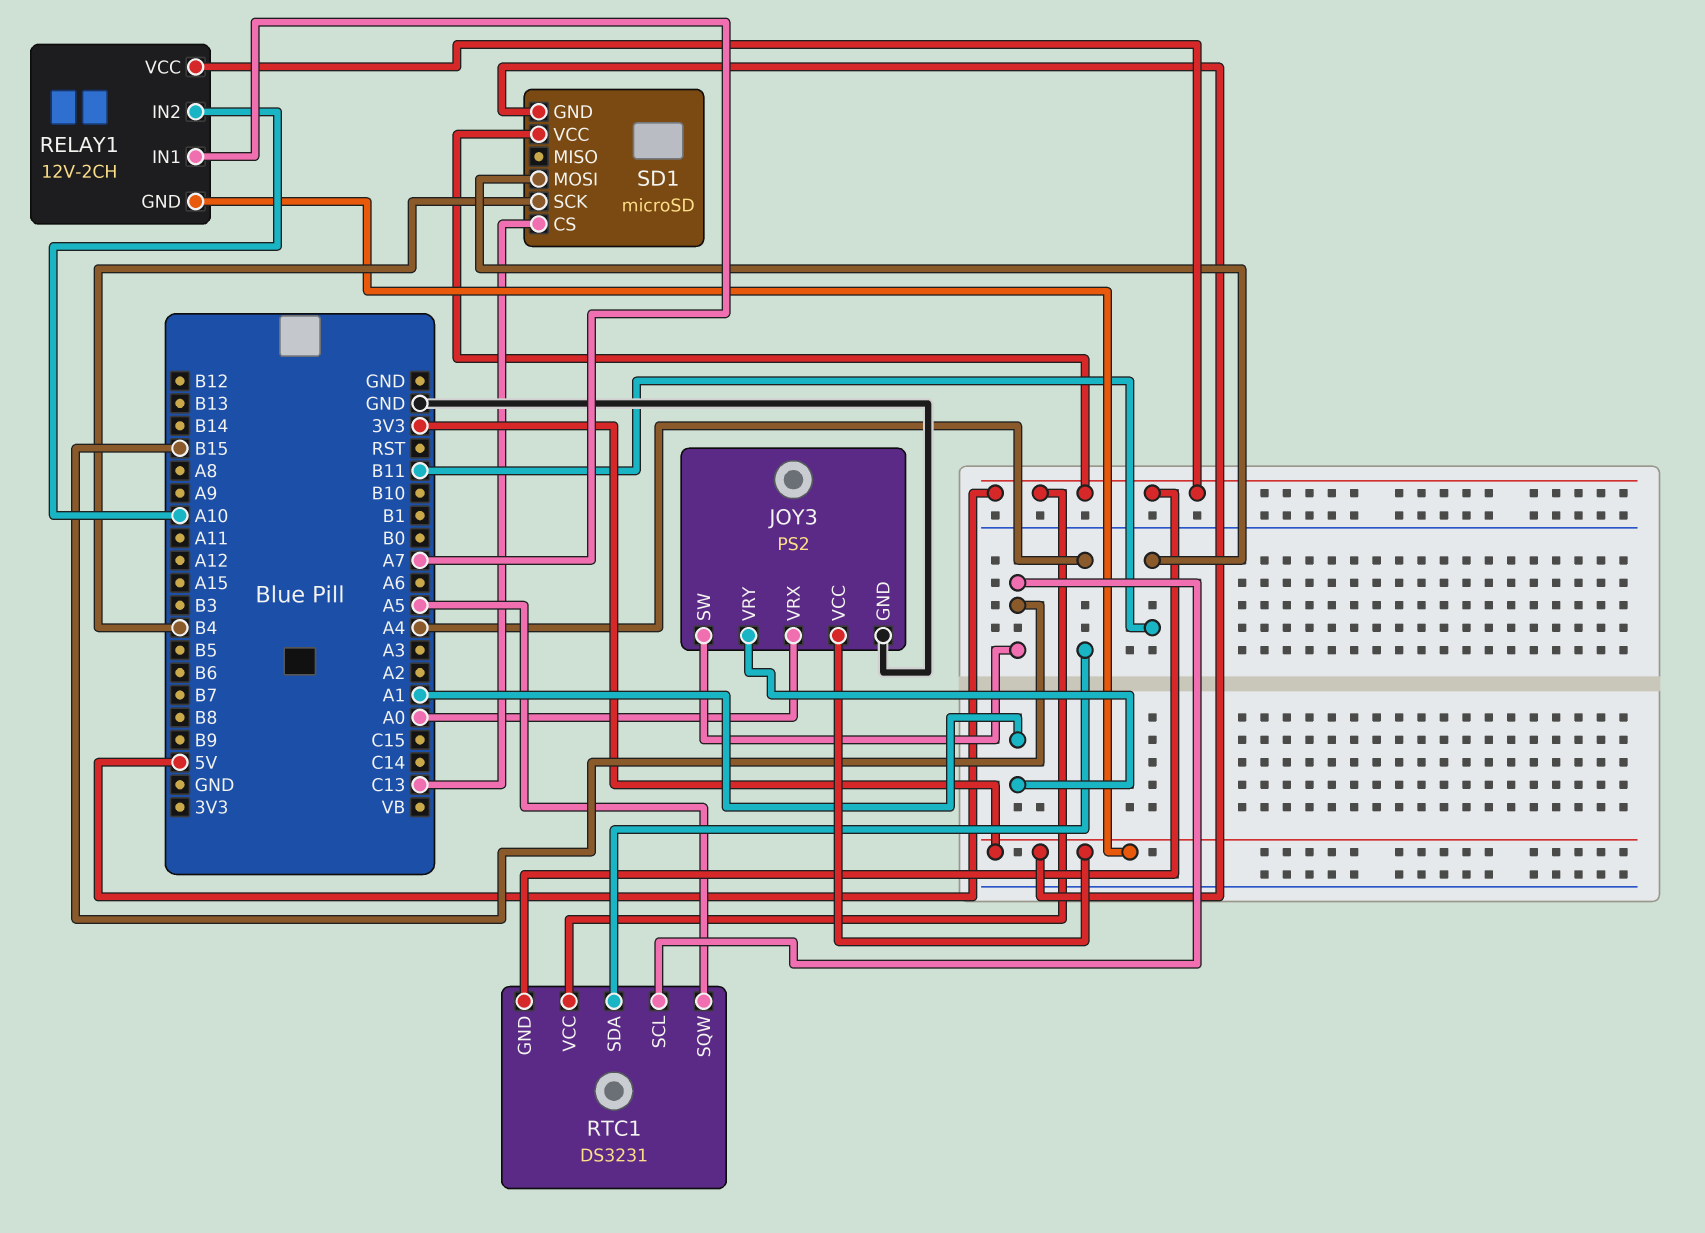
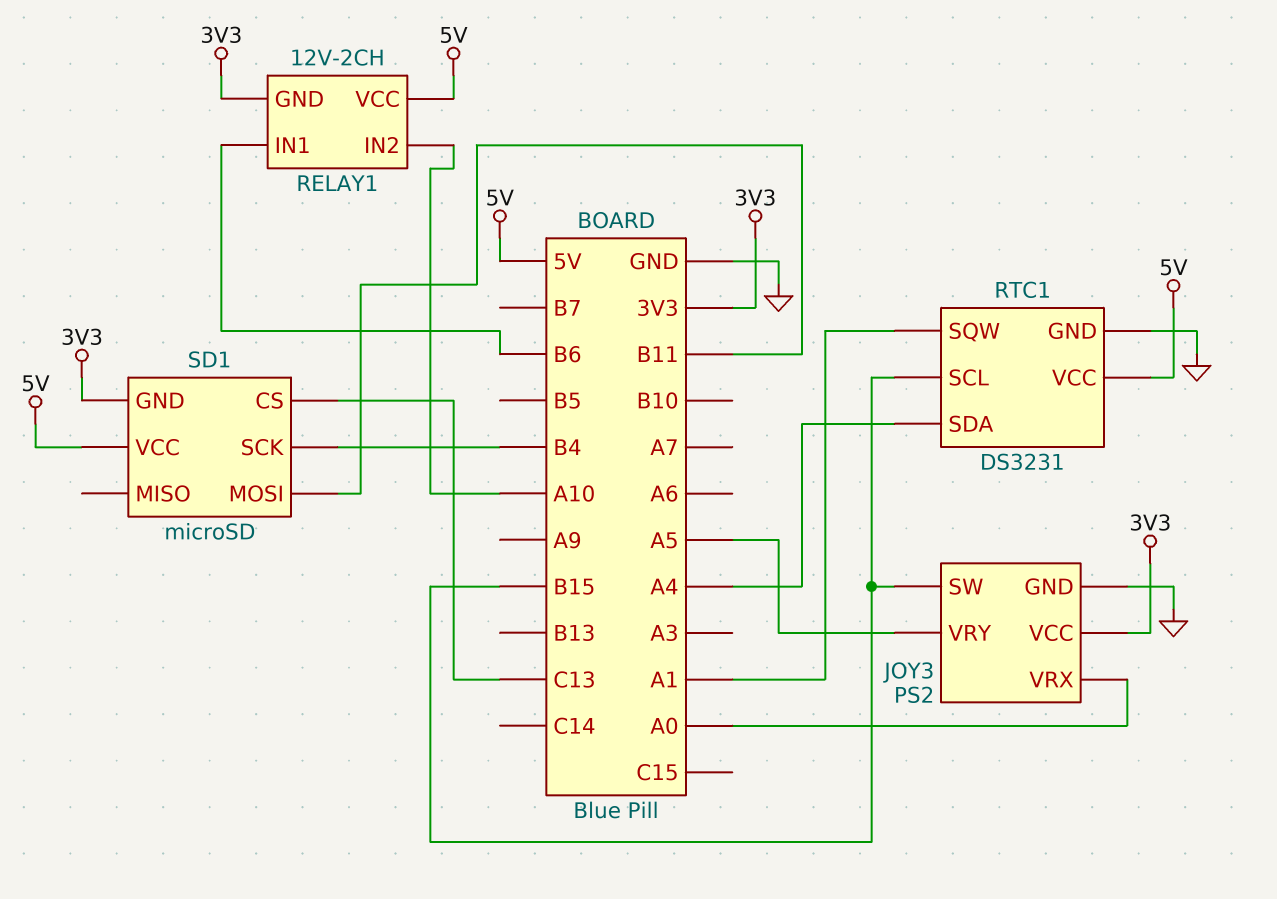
JOY3 pin VRY: A1 -> A5
RELAY1 pin IN1: A7 -> B6
RTC1 pin GND: 5V -> GND
RTC1 pin SQW: A5 -> A1

